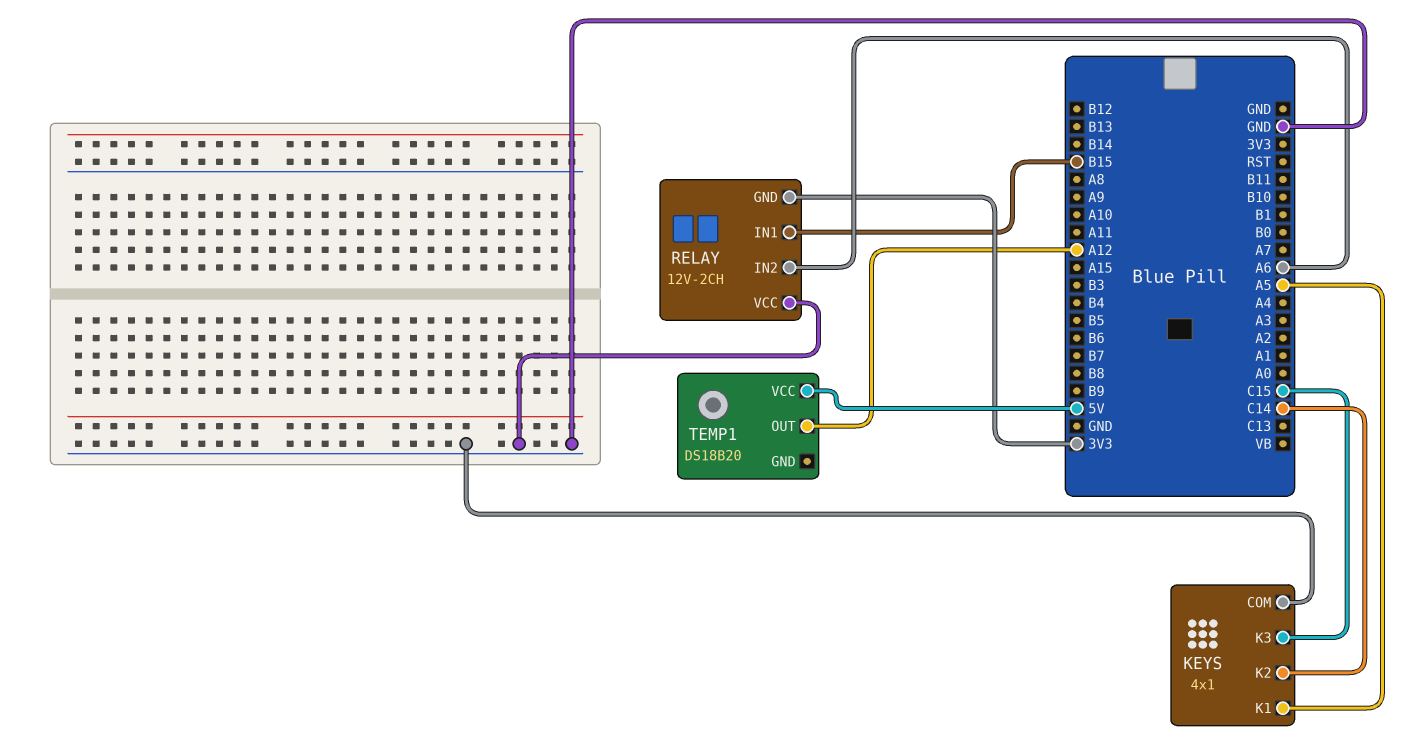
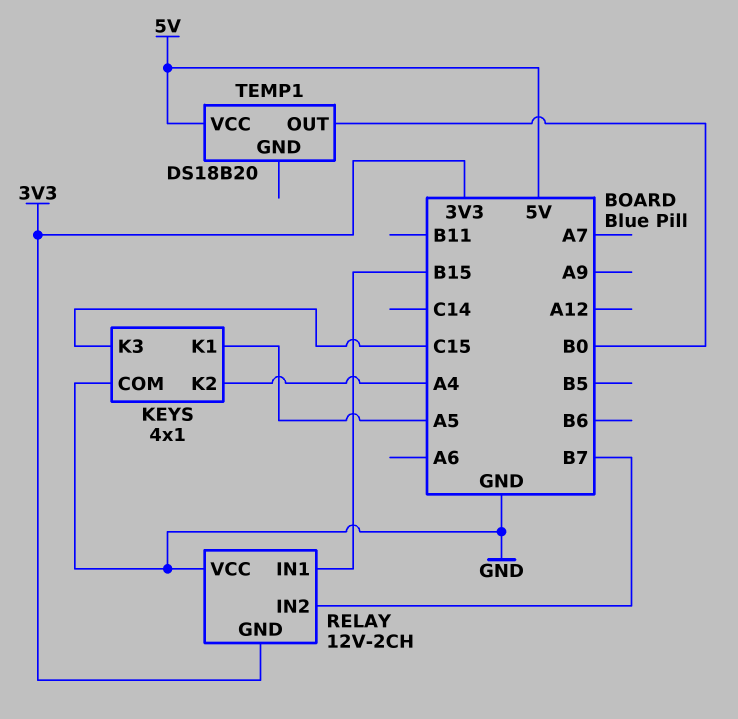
KEYS pin K2: C14 -> A4
RELAY pin IN2: A6 -> B7
TEMP1 pin OUT: A12 -> B0

